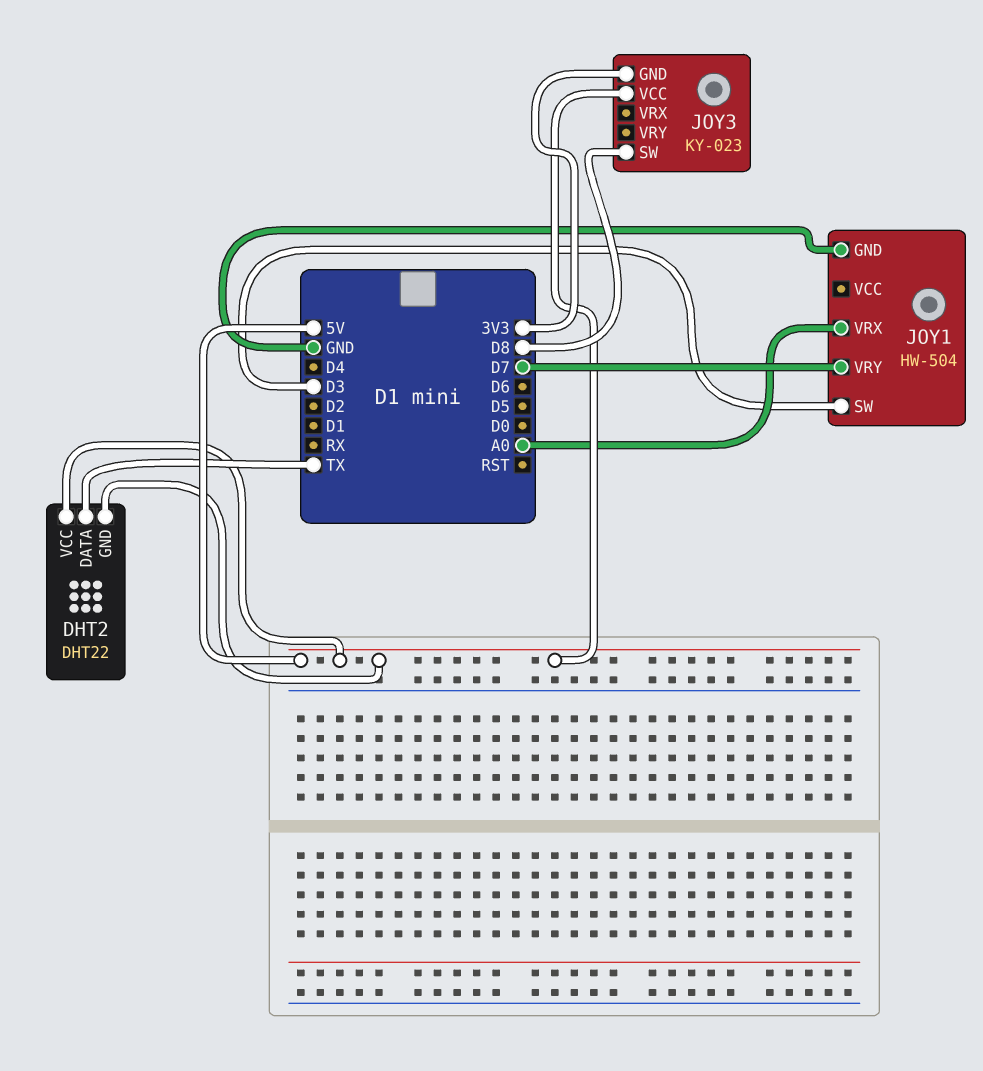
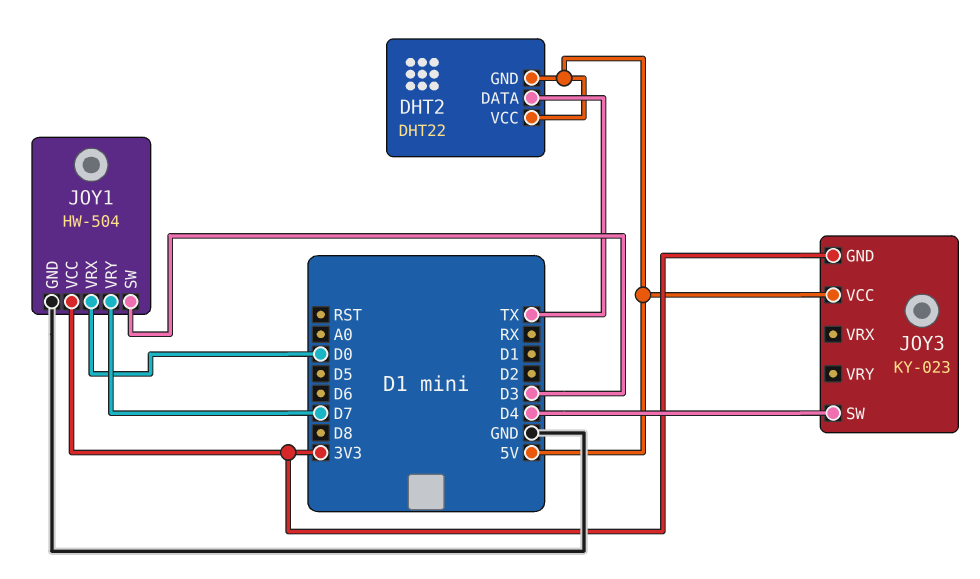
JOY1 pin VCC: none -> 3V3
JOY1 pin VRX: A0 -> D0
JOY3 pin SW: D8 -> D4

